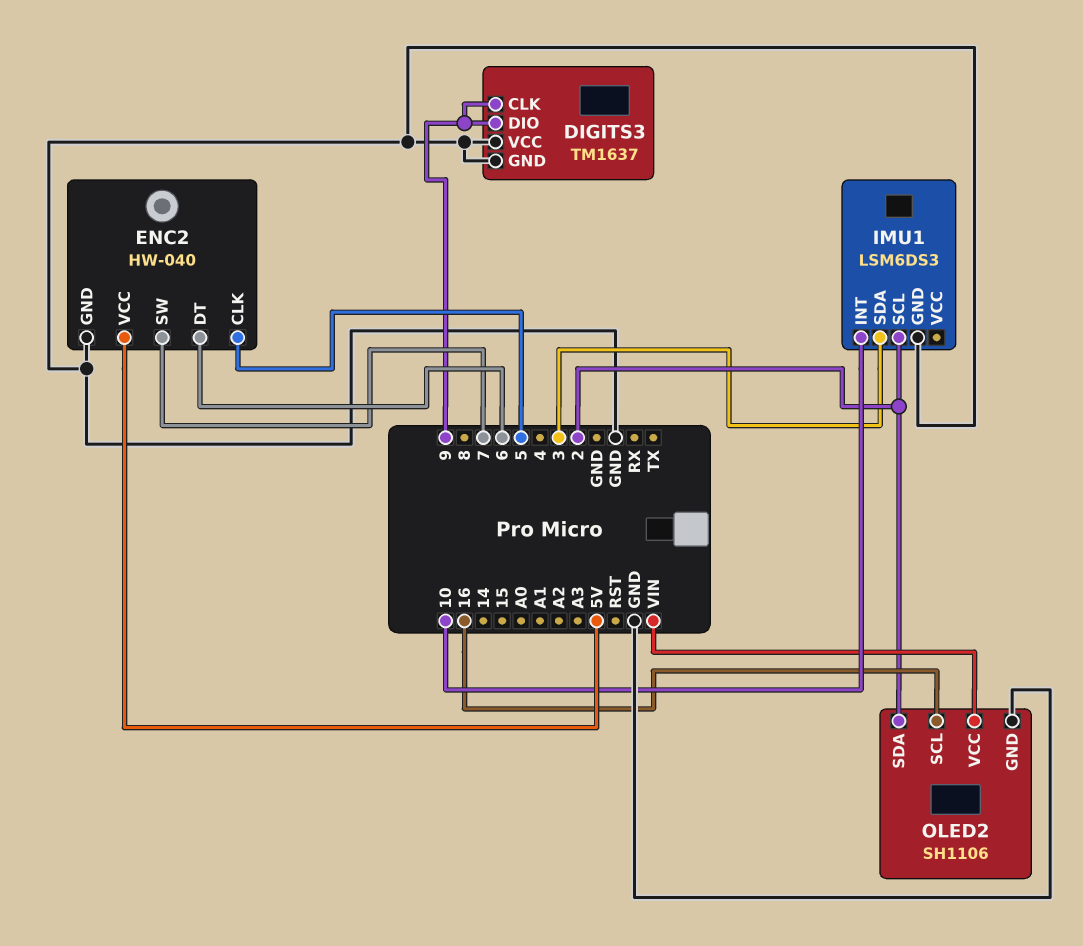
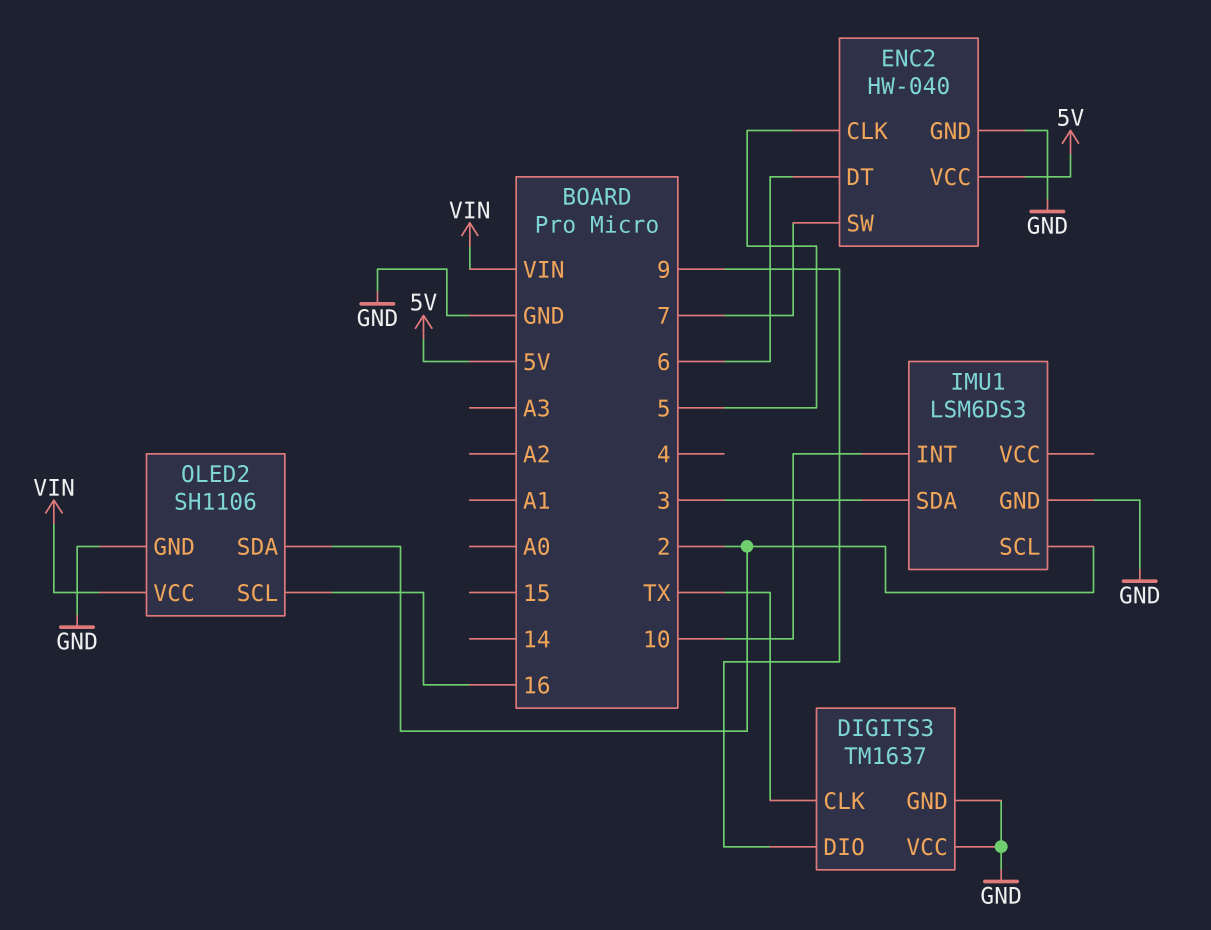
DIGITS3 pin CLK: 9 -> TX

